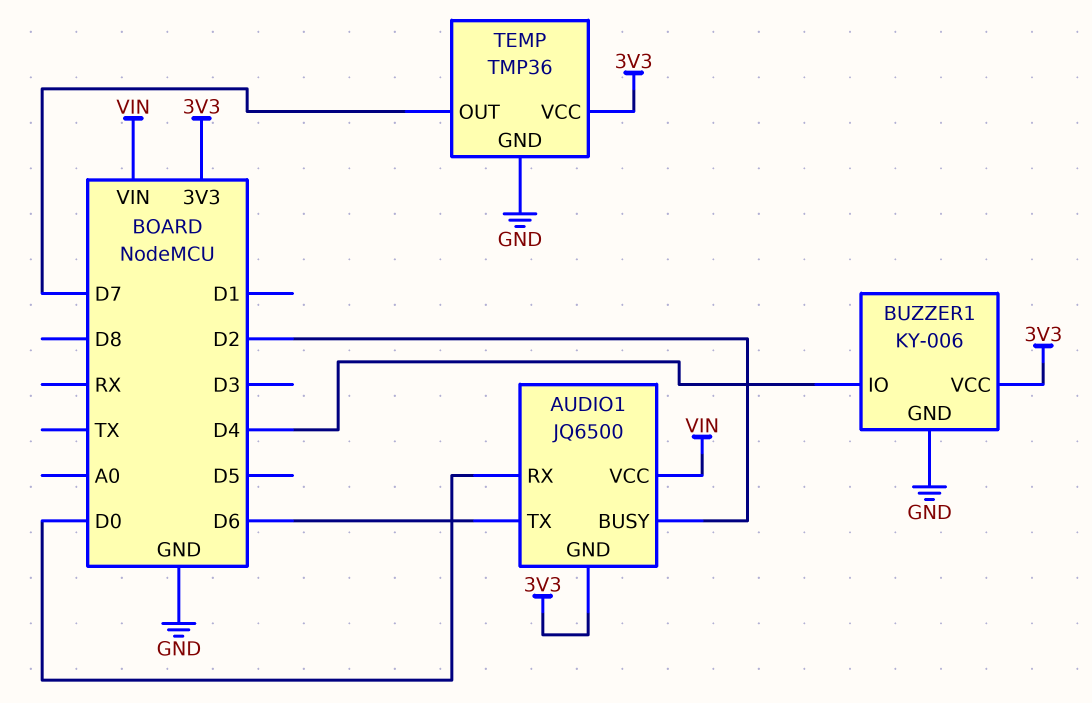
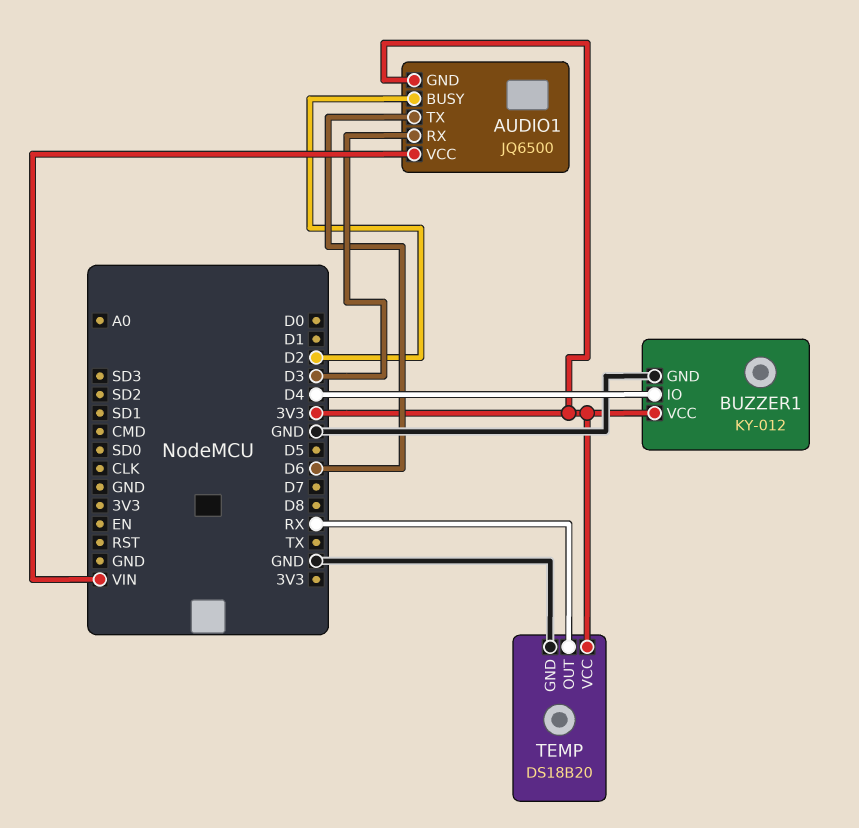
AUDIO1 pin RX: D0 -> D3
BUZZER1: KY-006 -> KY-012
TEMP: TMP36 -> DS18B20
TEMP pin OUT: D7 -> RX

